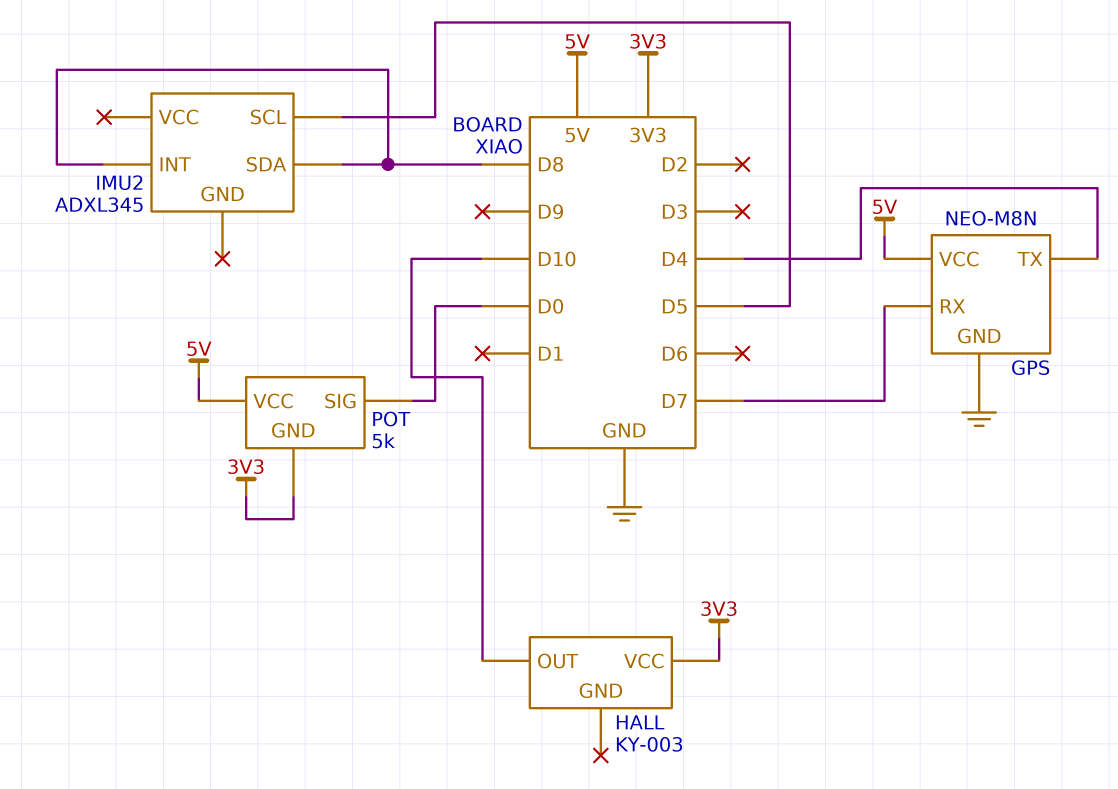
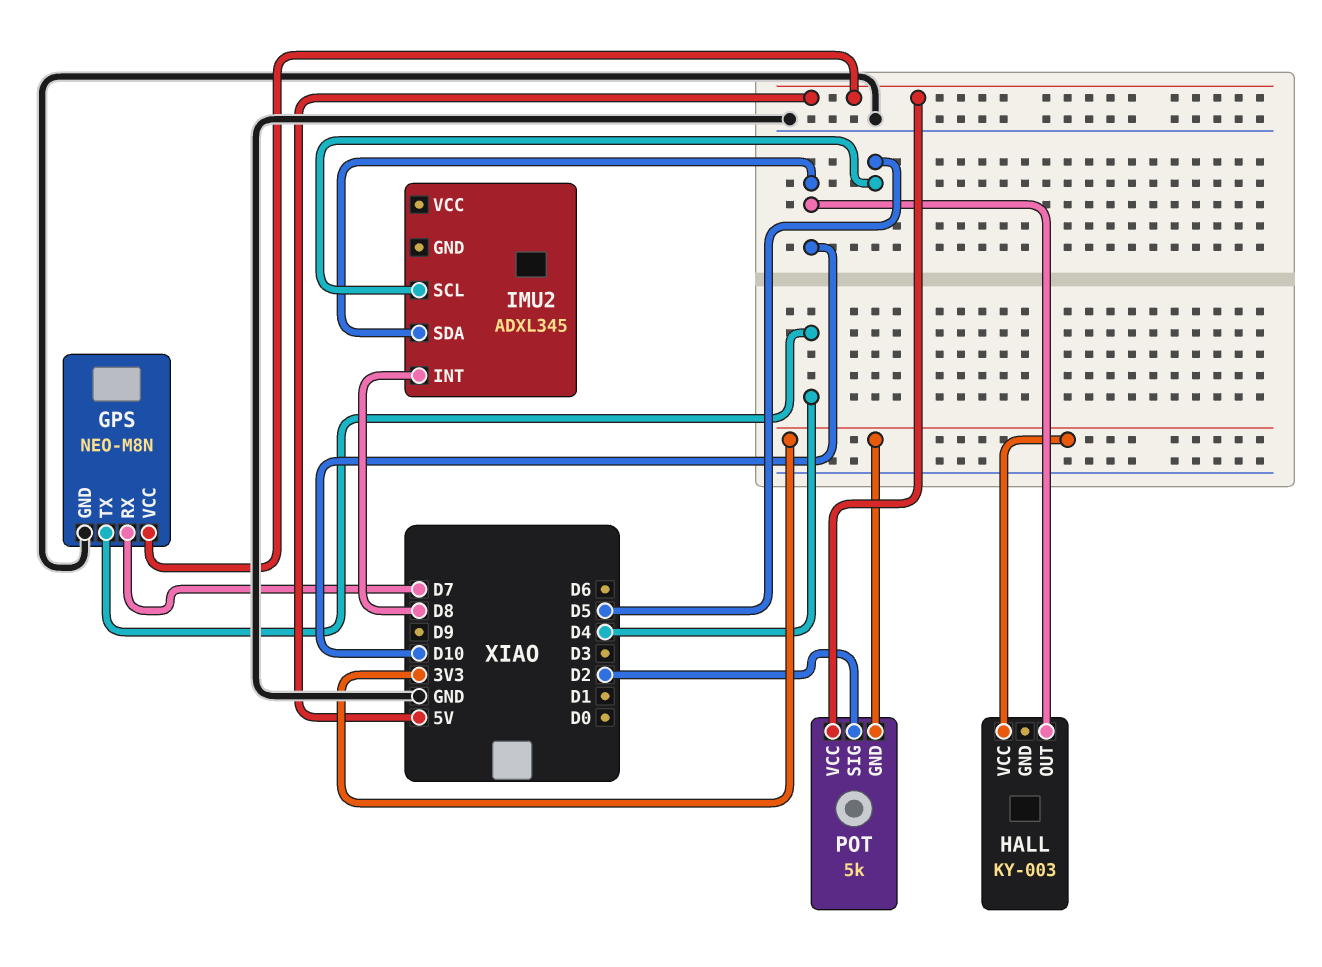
IMU2 pin SDA: D8 -> D10
POT pin SIG: D0 -> D2

